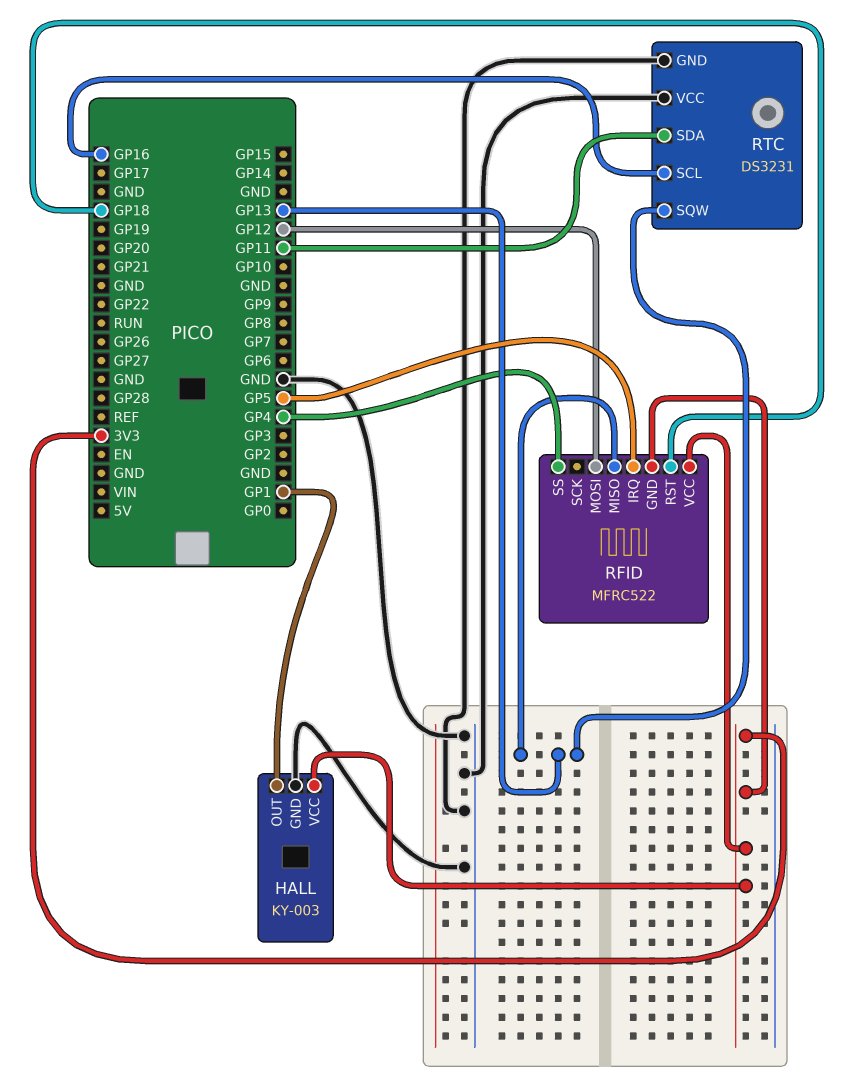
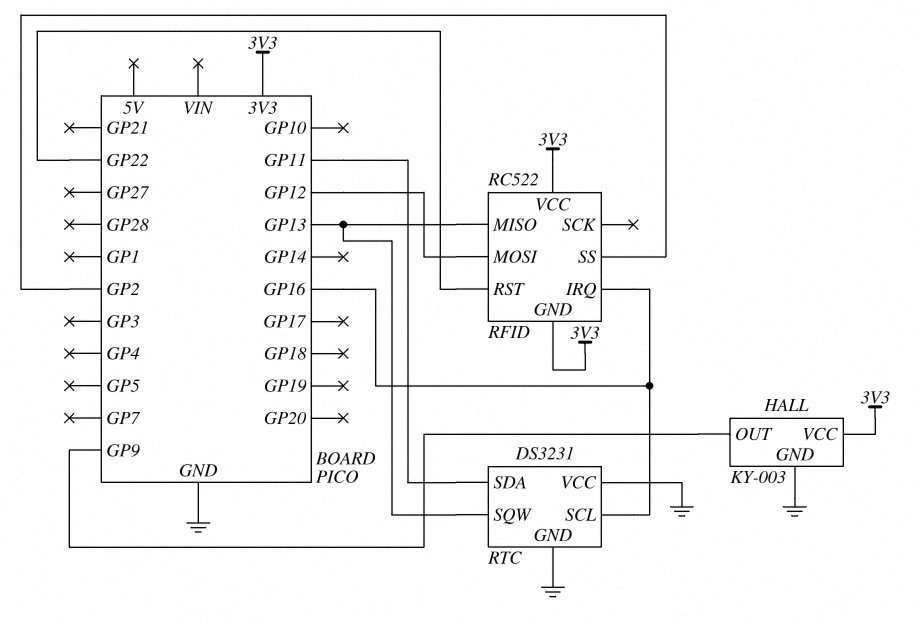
HALL pin OUT: GP1 -> GP9
RFID: MFRC522 -> RC522
RFID pin IRQ: GP5 -> GP16
RFID pin RST: GP18 -> GP22
RFID pin SS: GP4 -> GP2

